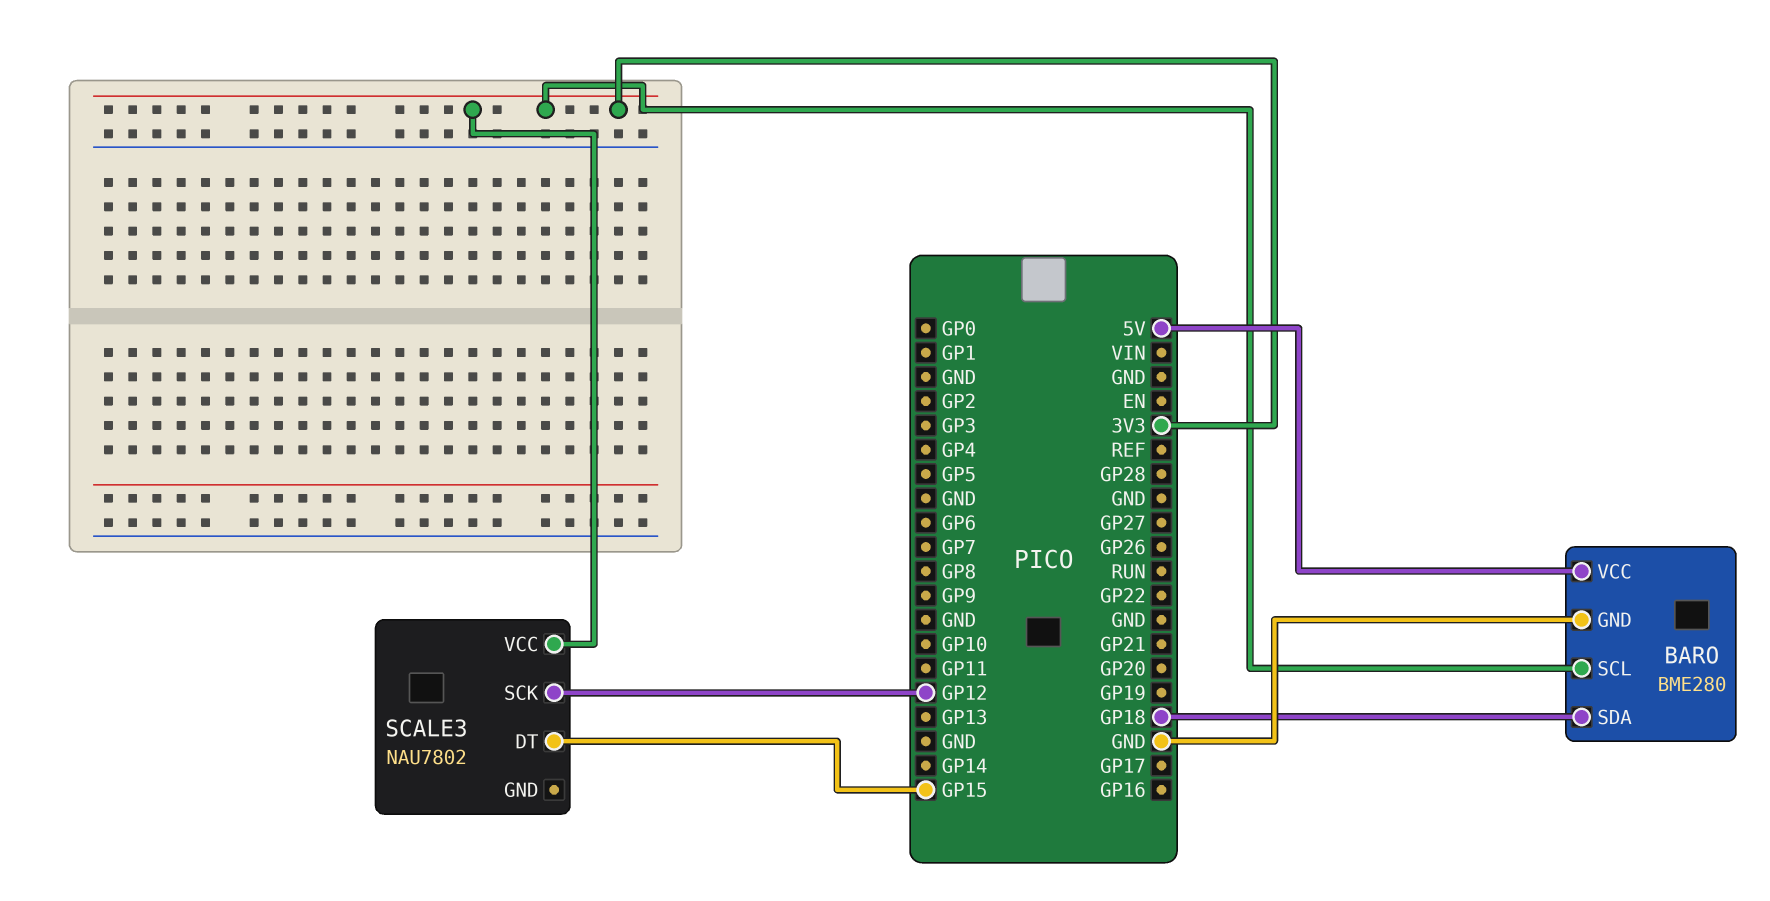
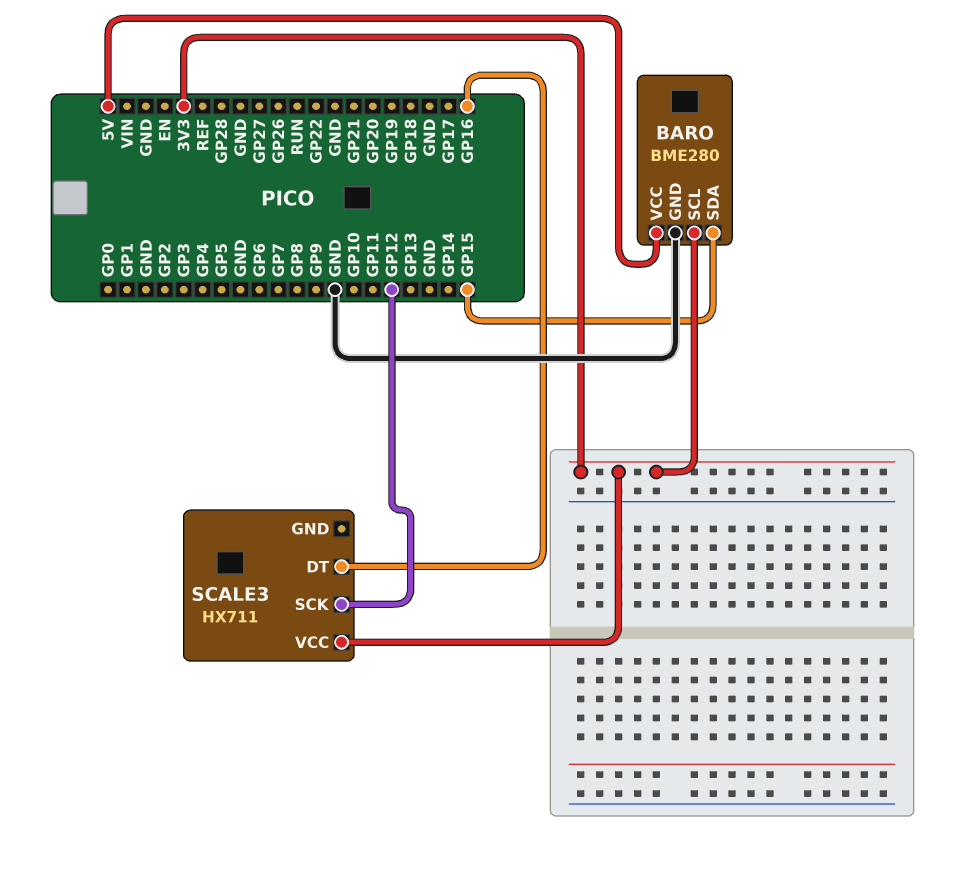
BARO pin SDA: GP18 -> GP15
SCALE3: NAU7802 -> HX711
SCALE3 pin DT: GP15 -> GP16

